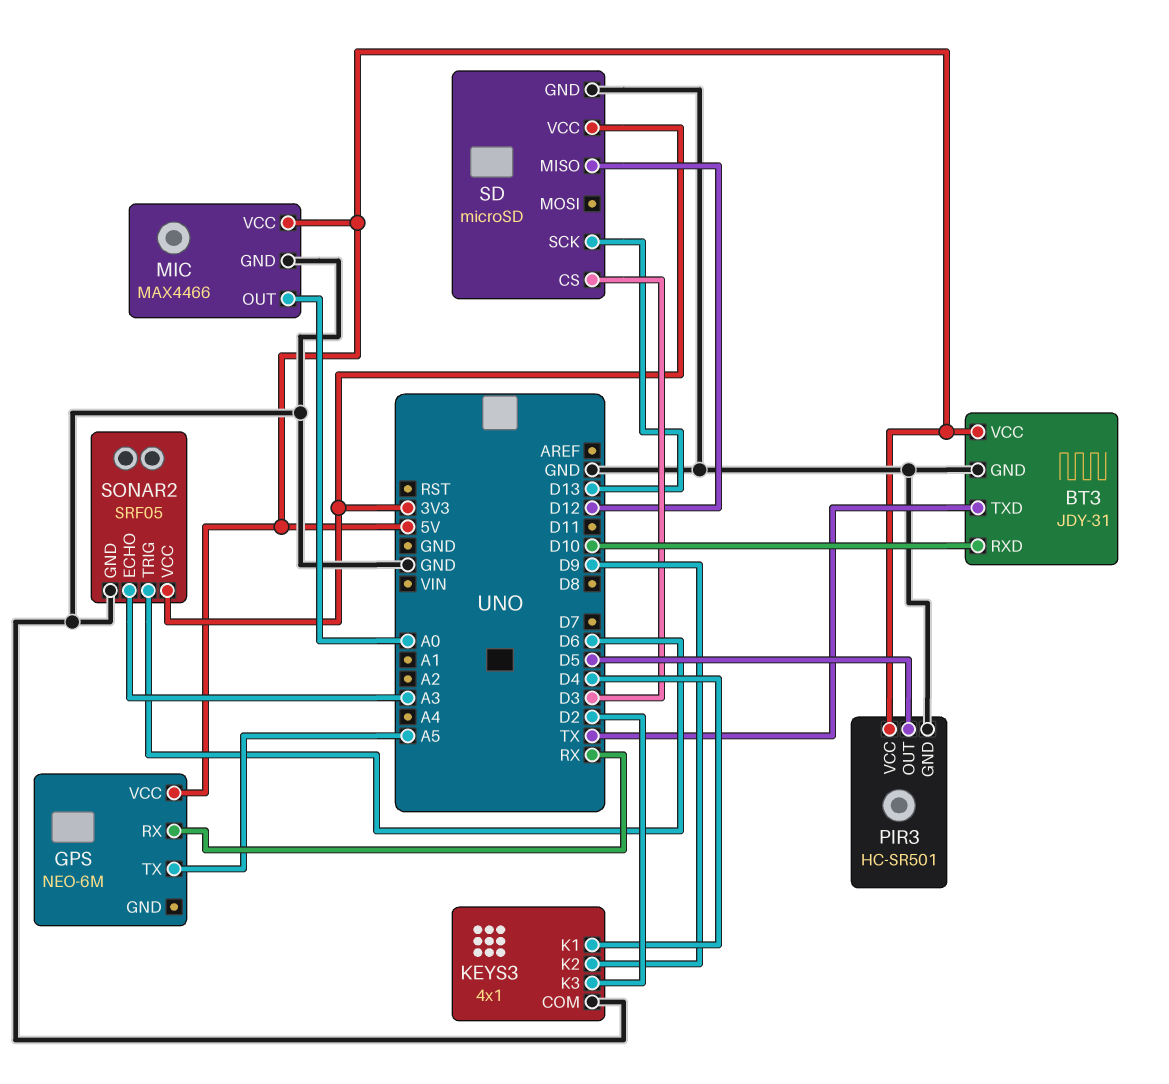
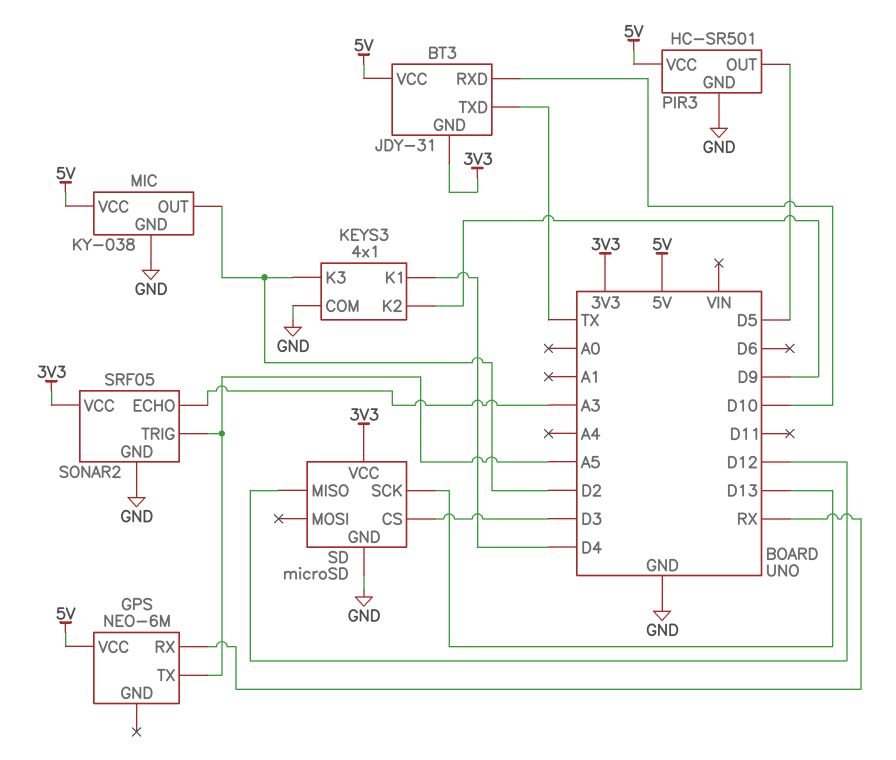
BT3 pin GND: GND -> 3V3
MIC: MAX4466 -> KY-038
MIC pin OUT: A0 -> D2
SONAR2 pin TRIG: D6 -> A5

